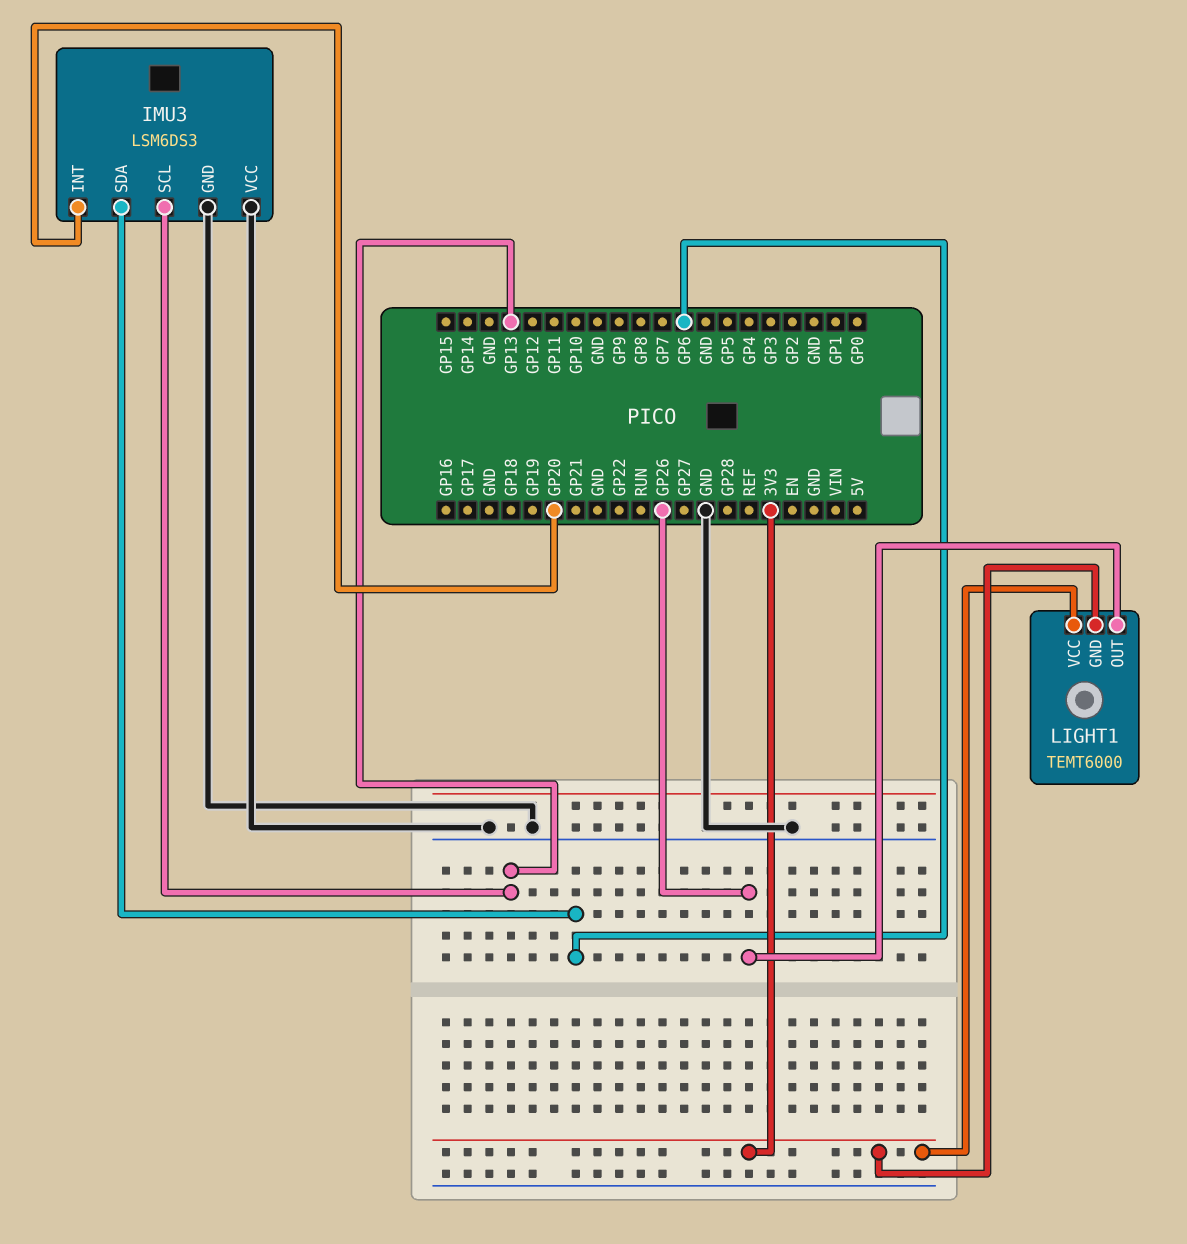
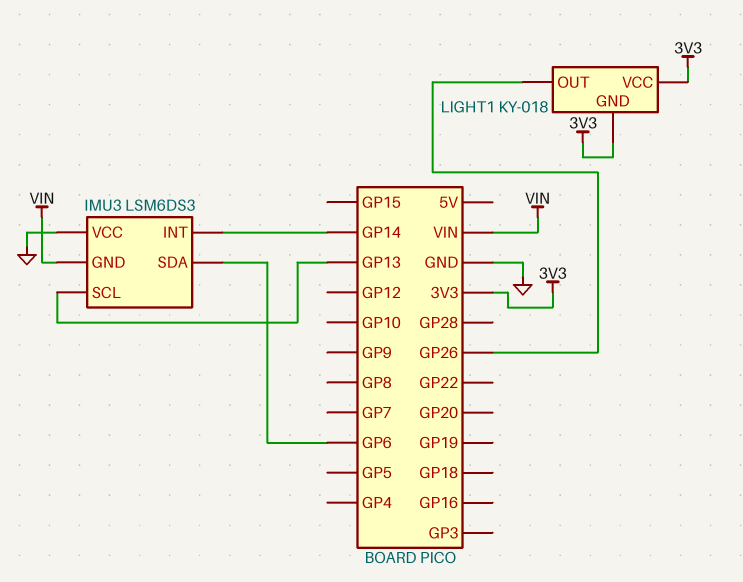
IMU3 pin GND: GND -> VIN
IMU3 pin INT: GP20 -> GP14
LIGHT1: TEMT6000 -> KY-018

